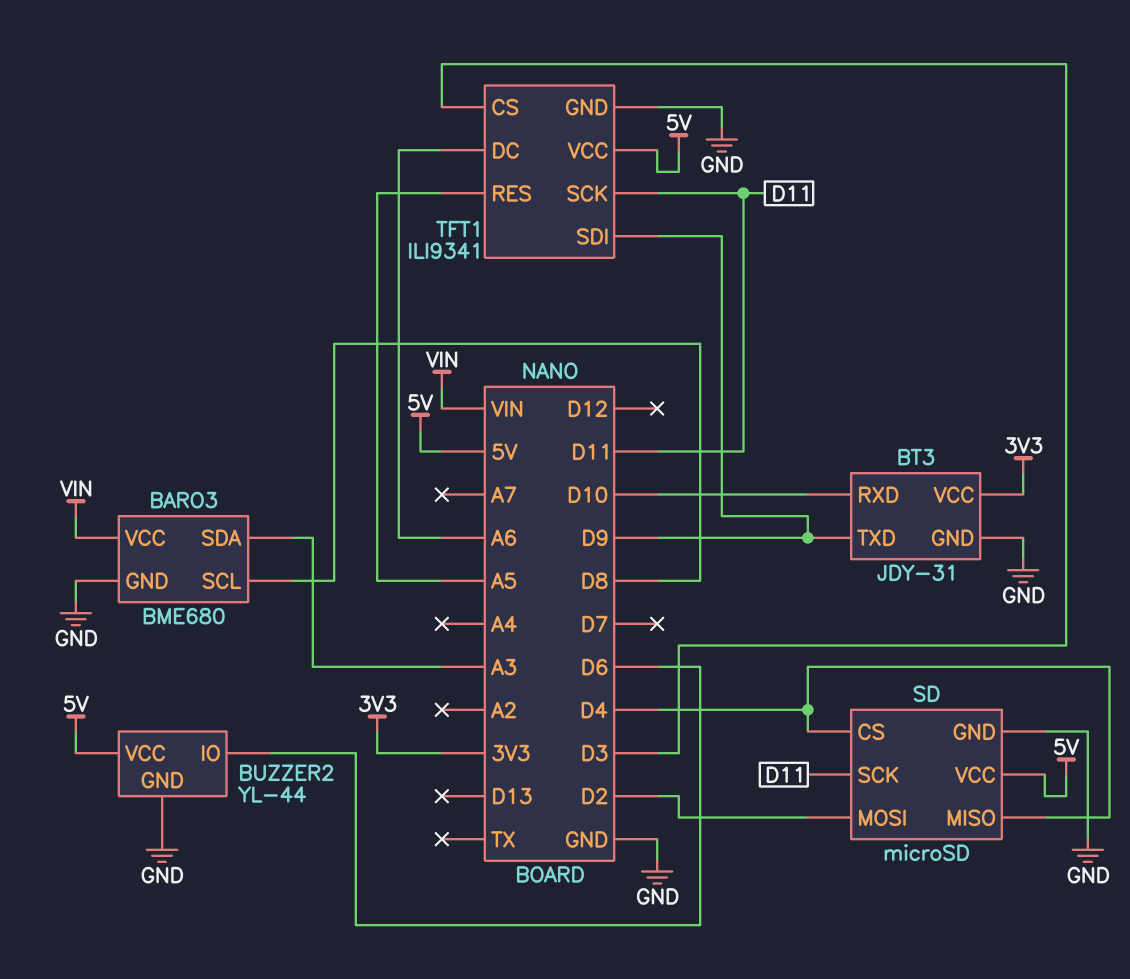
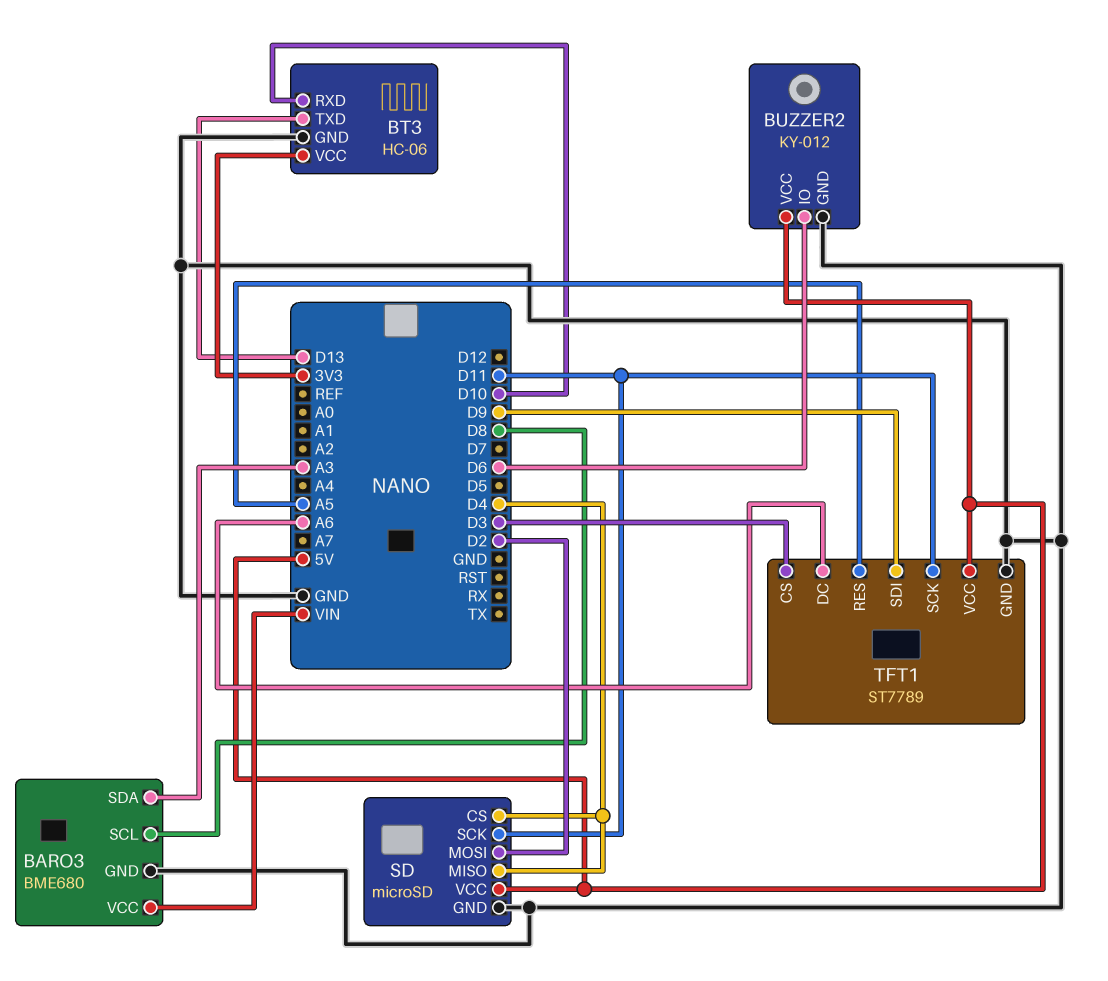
BT3: JDY-31 -> HC-06
BT3 pin TXD: D9 -> D13
BUZZER2: YL-44 -> KY-012
TFT1: ILI9341 -> ST7789

